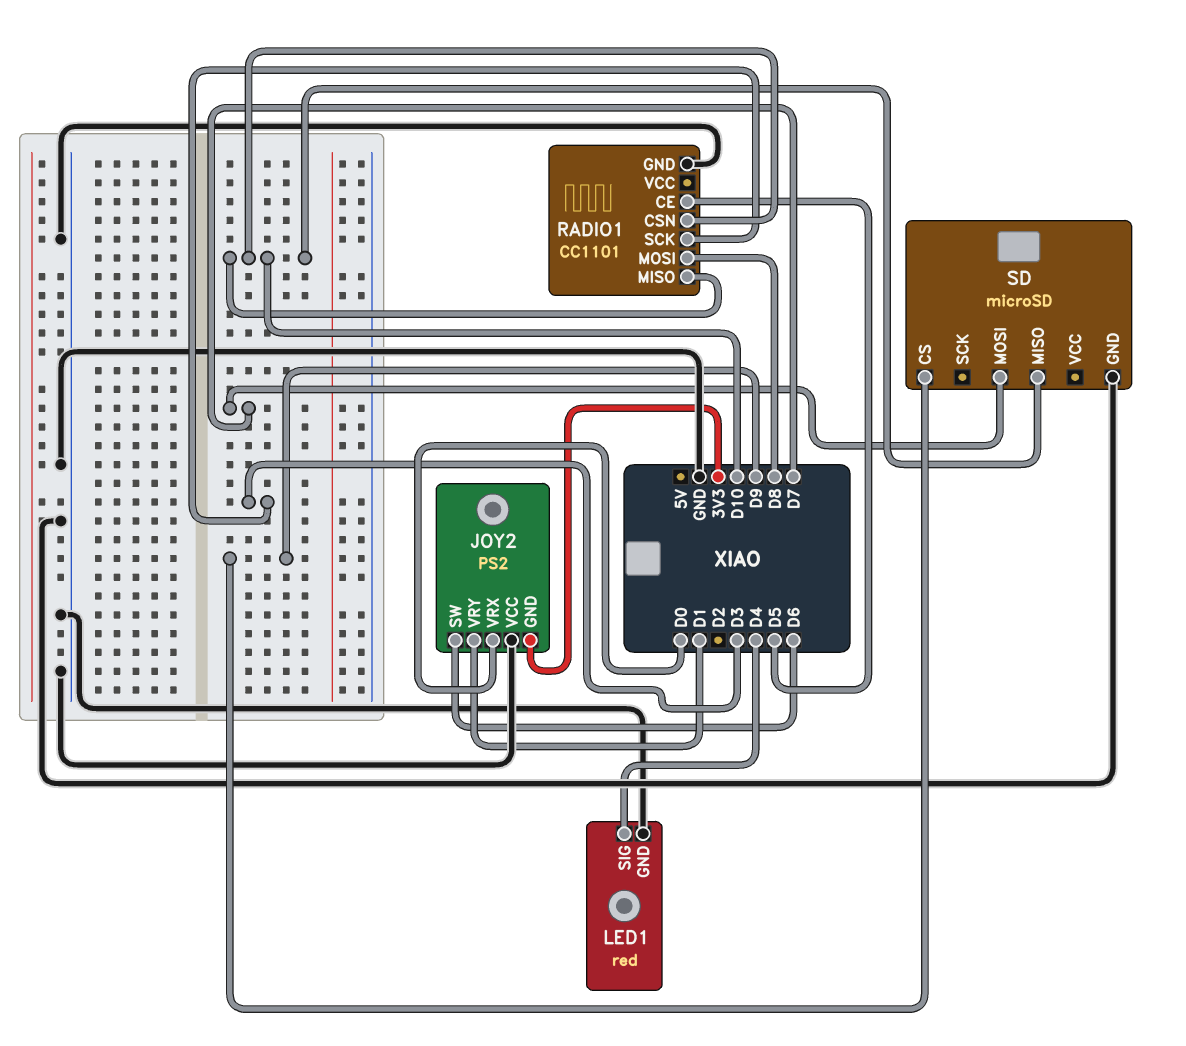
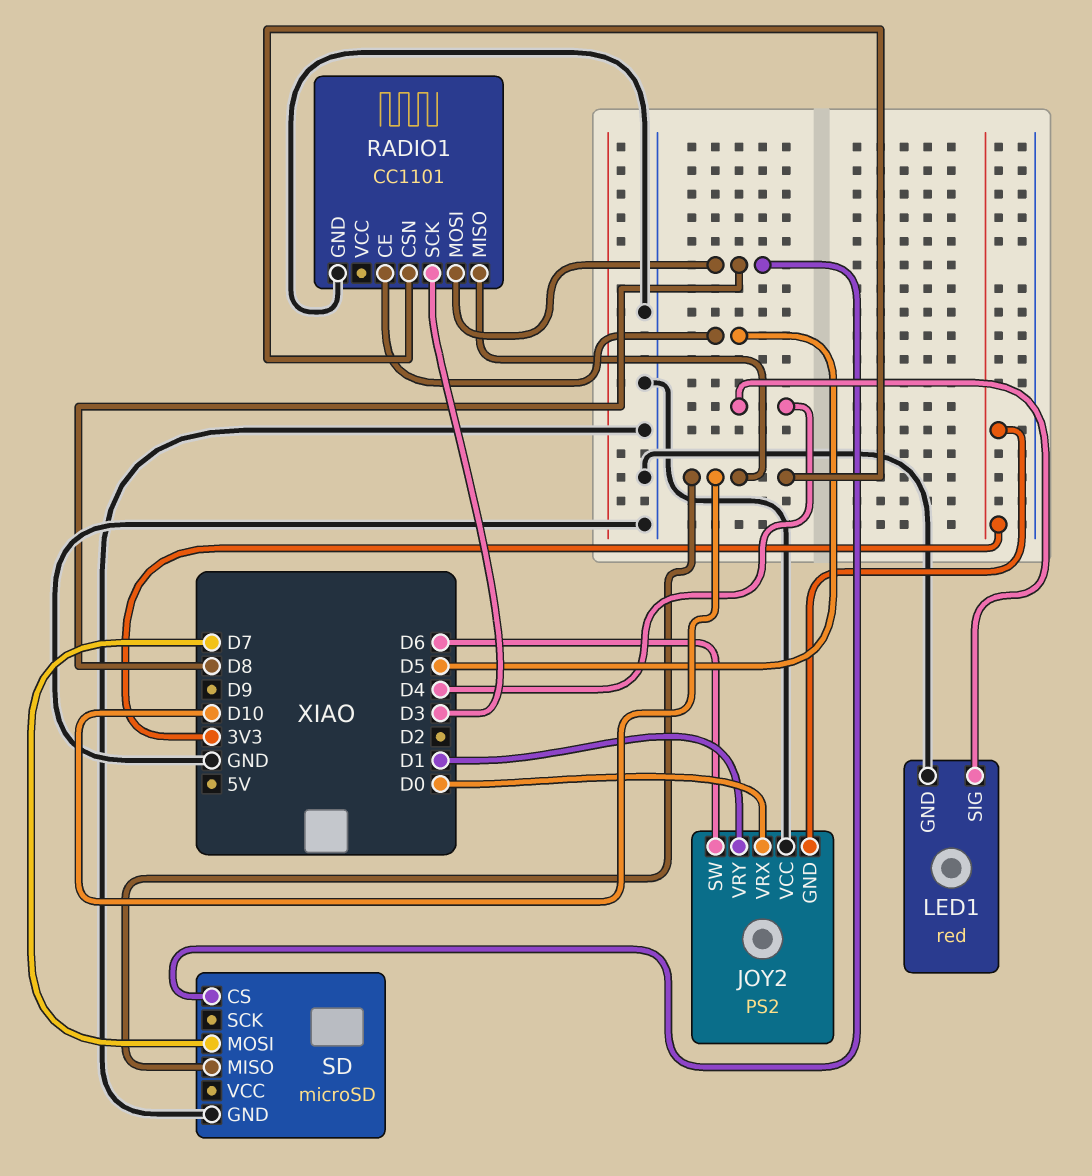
SD pin CS: D9 -> D8

